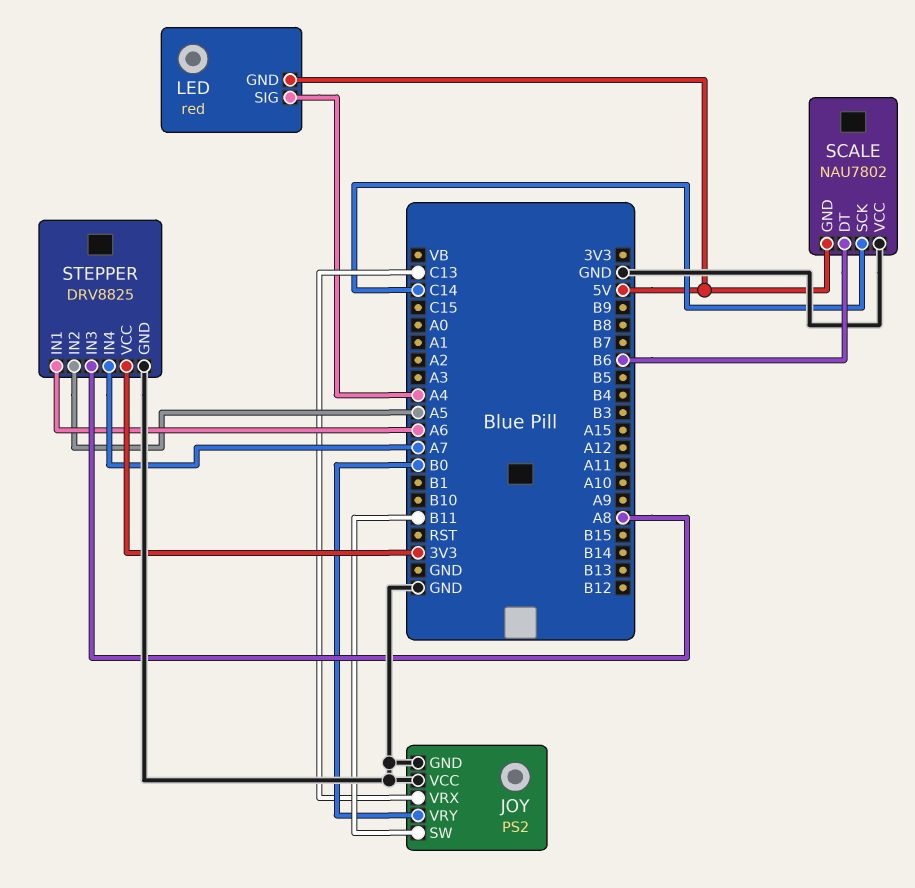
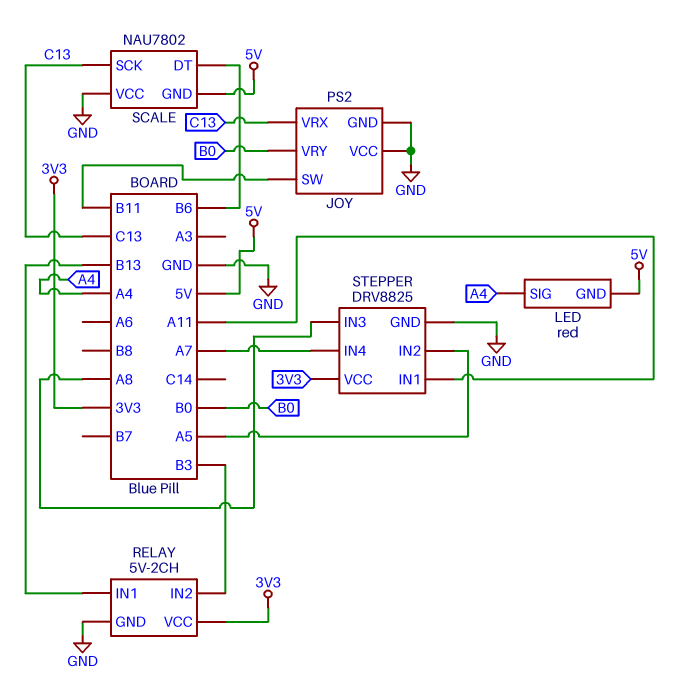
RELAY: none -> 5V-2CH
RELAY pin GND: none -> GND
RELAY pin IN1: none -> B13
RELAY pin IN2: none -> B3
RELAY pin VCC: none -> 3V3
SCALE pin SCK: C14 -> C13
STEPPER pin IN1: A6 -> A11

